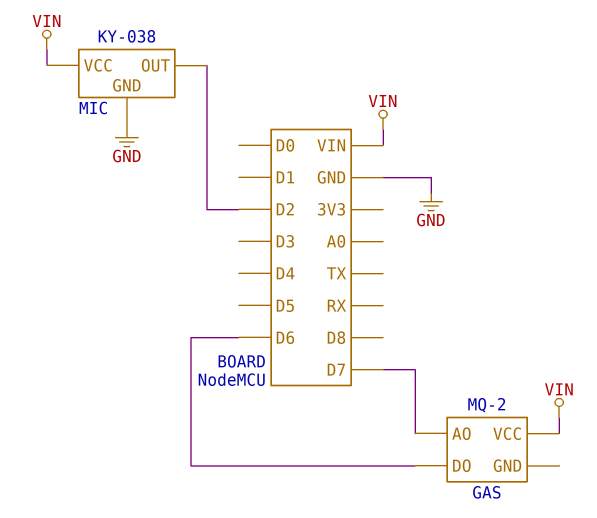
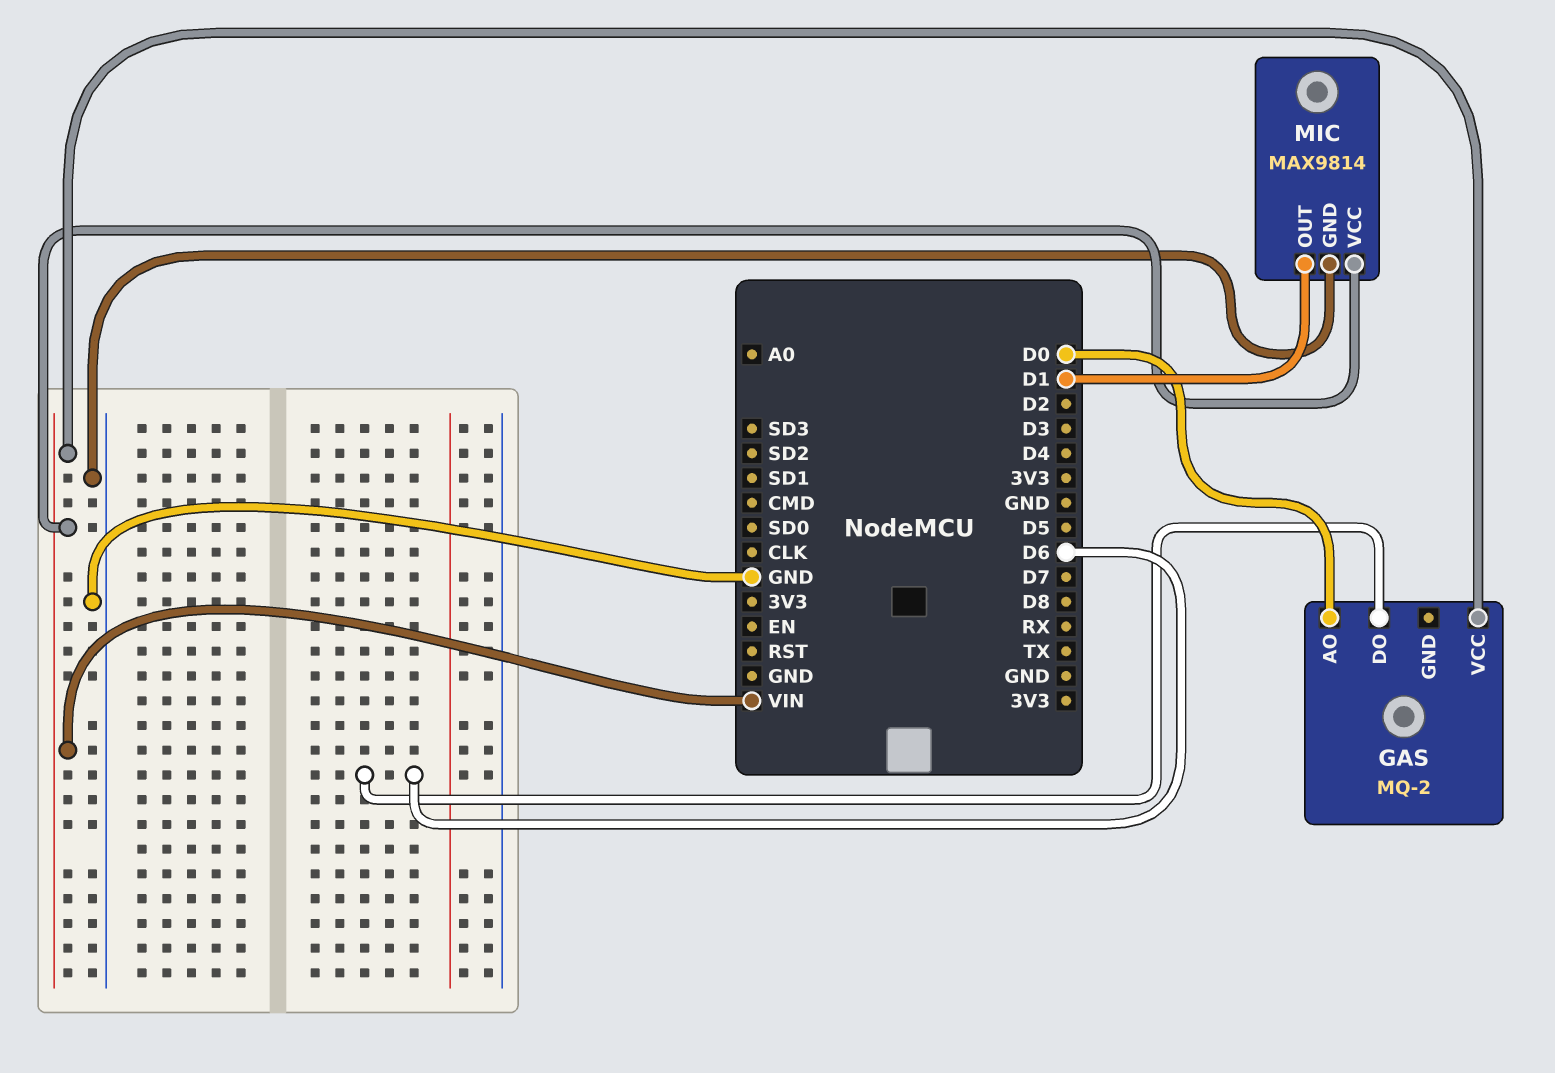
GAS pin AO: D7 -> D0
MIC: KY-038 -> MAX9814
MIC pin OUT: D2 -> D1

